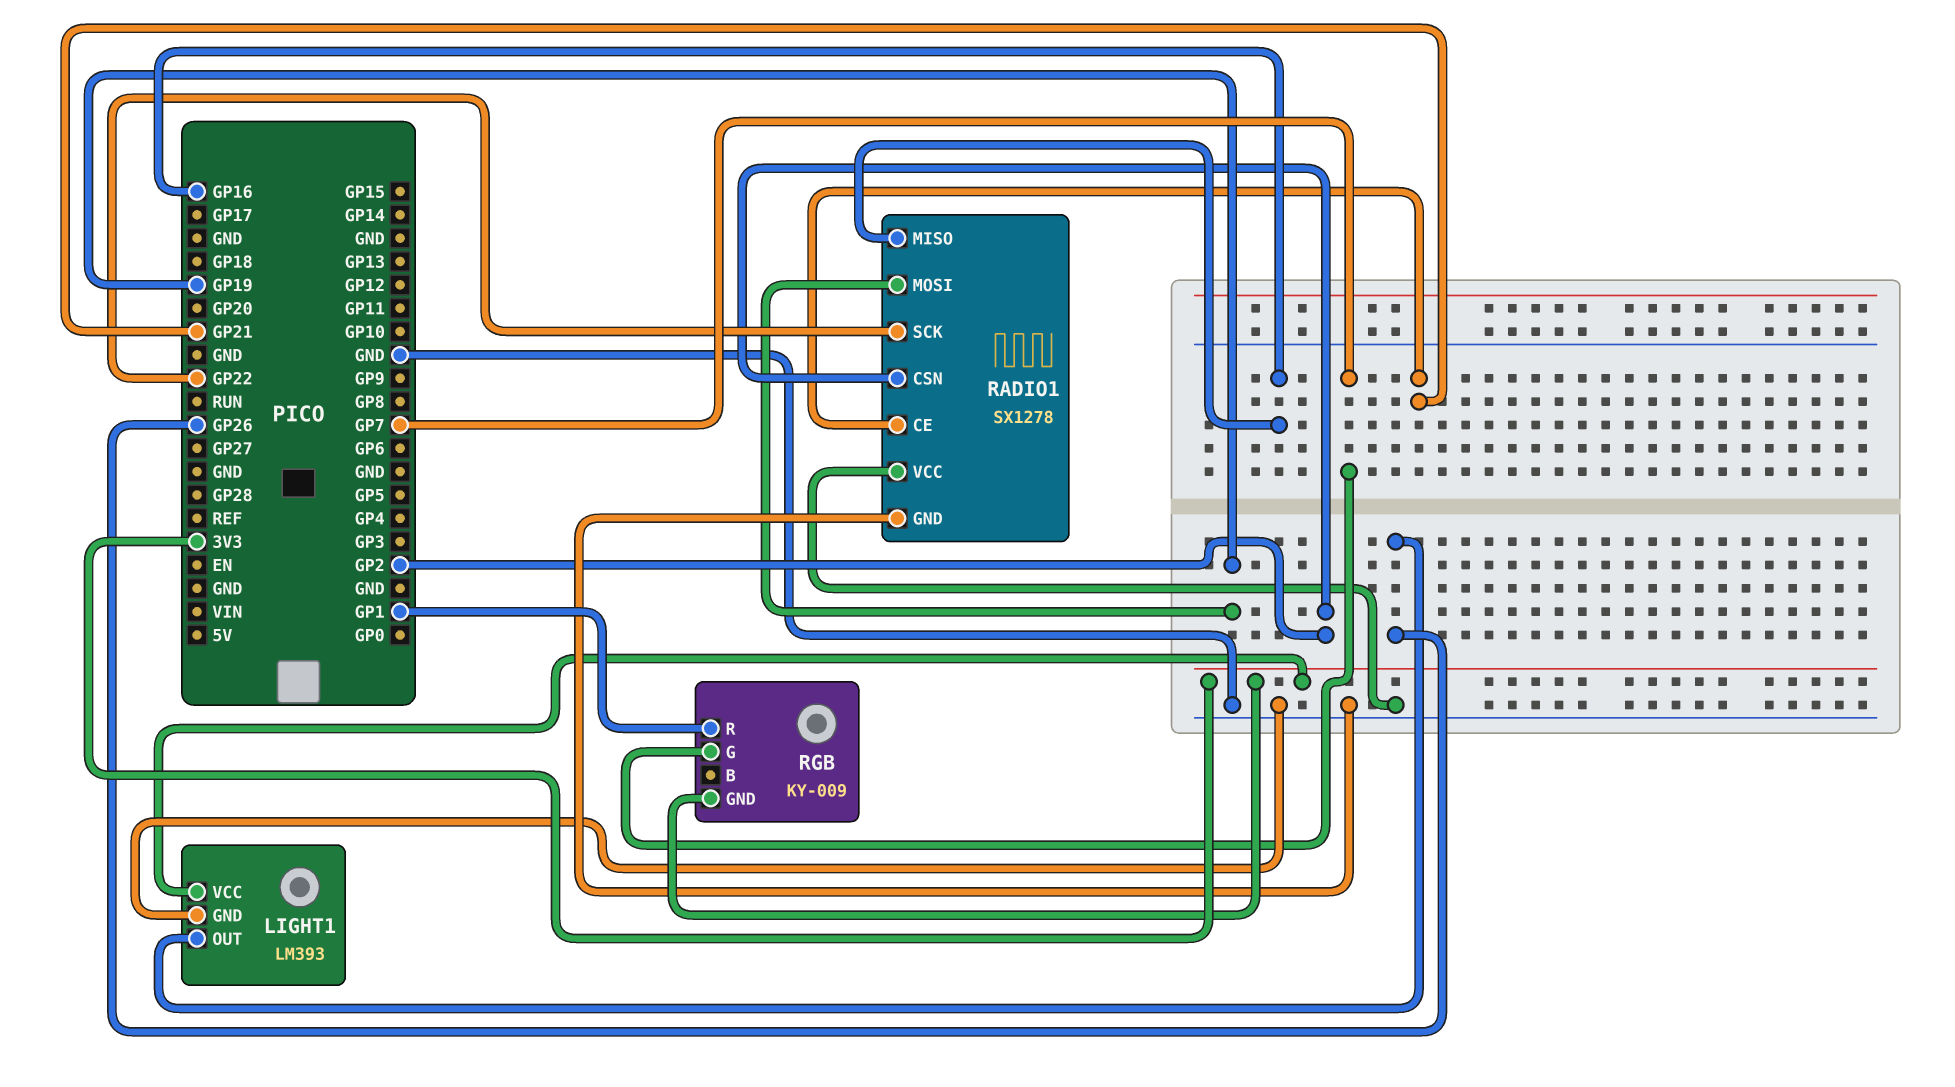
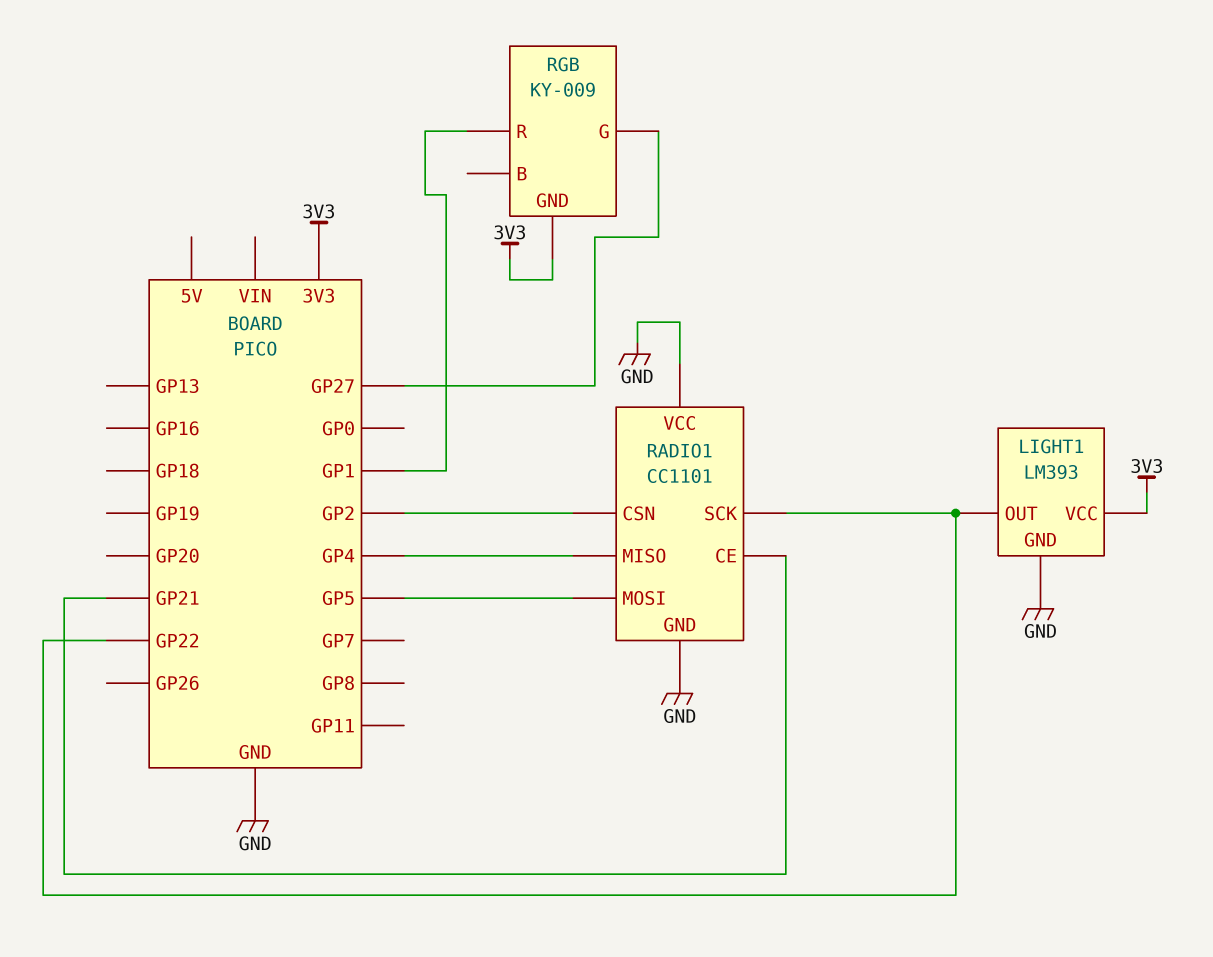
LIGHT1 pin OUT: GP26 -> GP22
RADIO1: SX1278 -> CC1101
RADIO1 pin MISO: GP16 -> GP4
RADIO1 pin MOSI: GP19 -> GP5
RGB pin G: GP7 -> GP27

